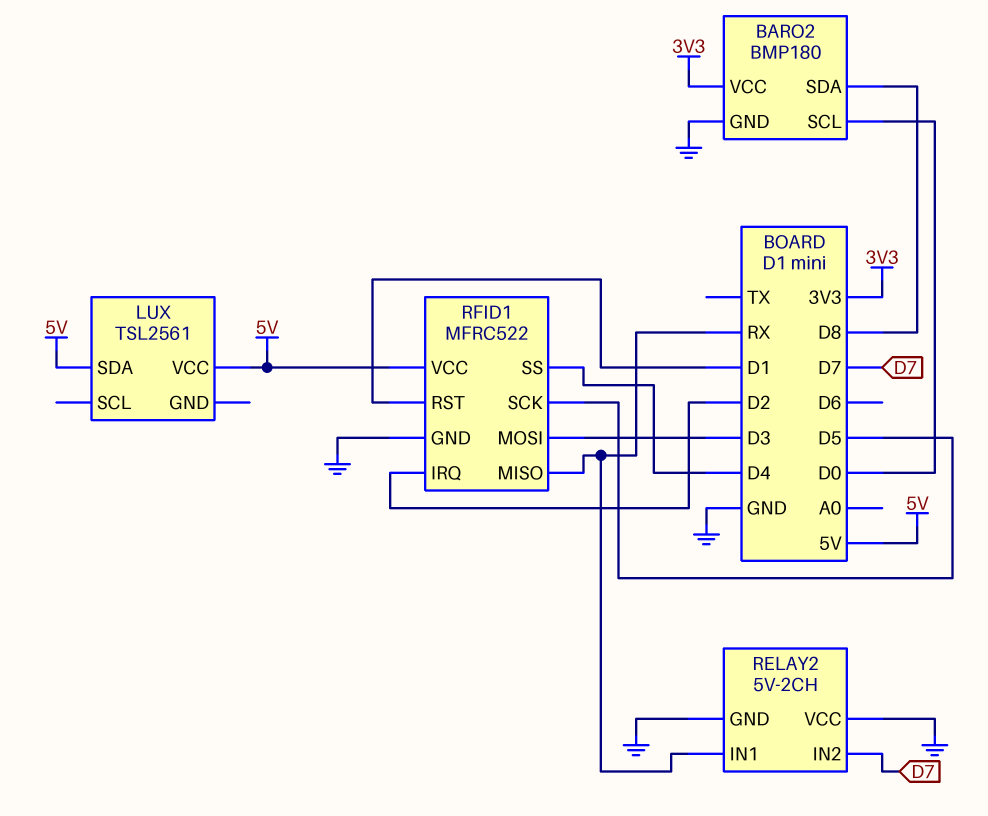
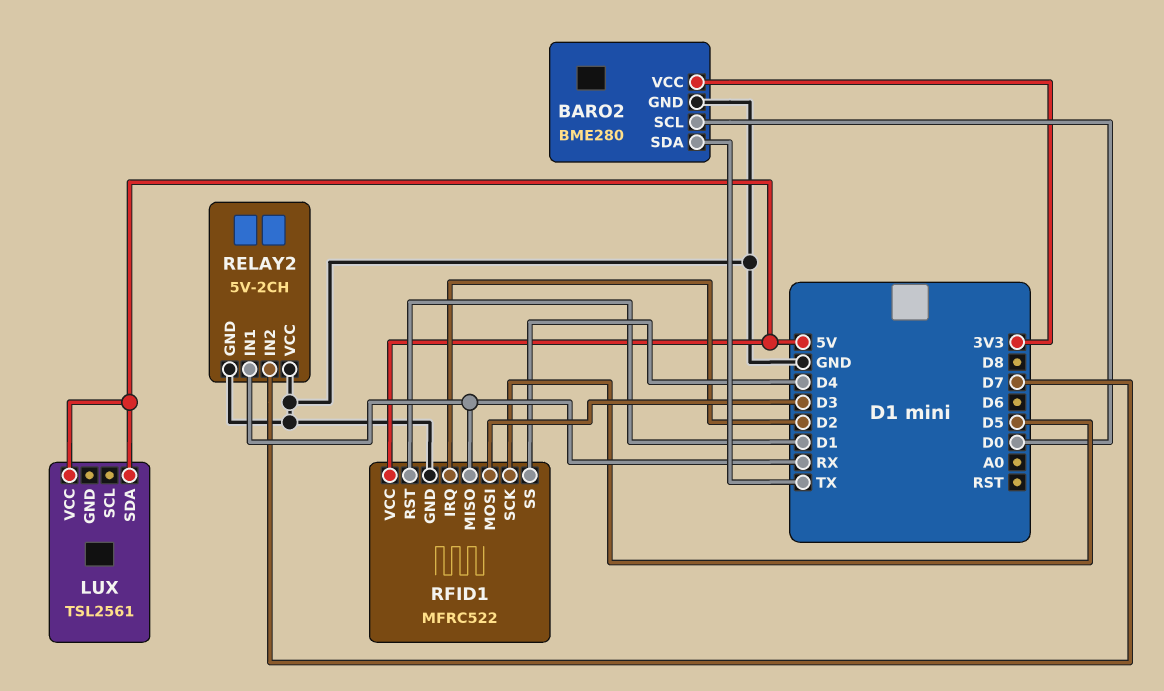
BARO2: BMP180 -> BME280
BARO2 pin SDA: D8 -> TX

